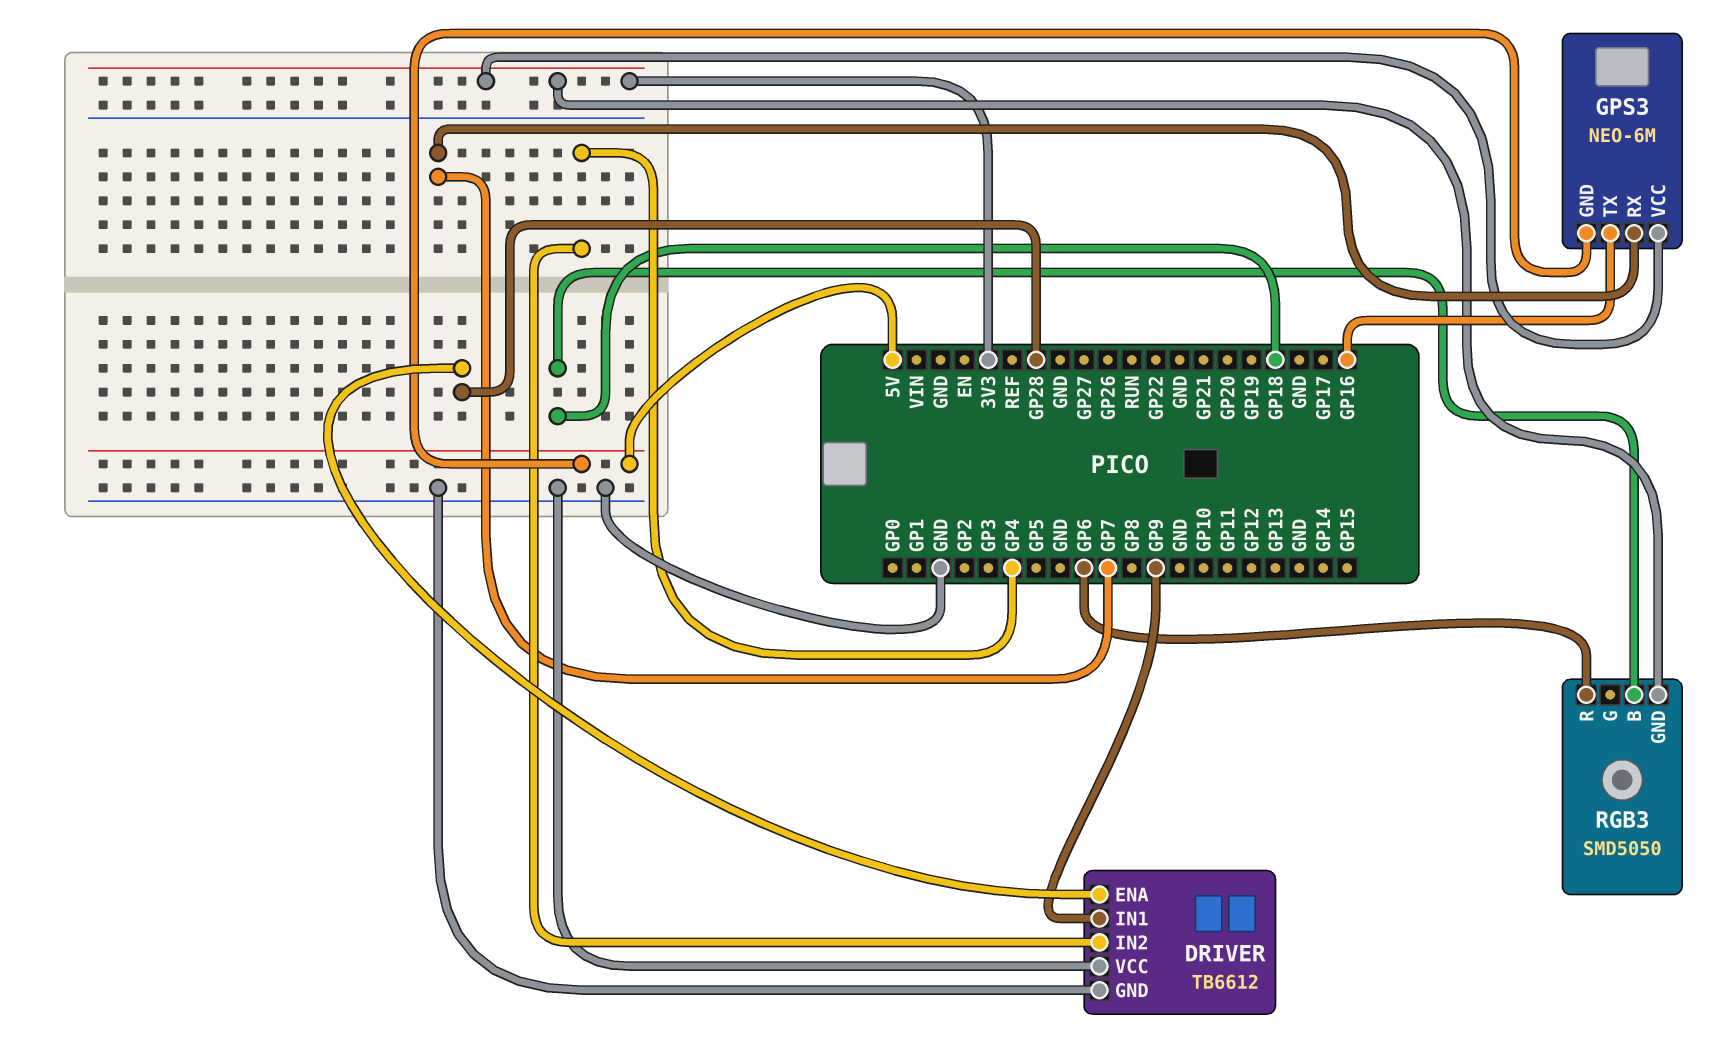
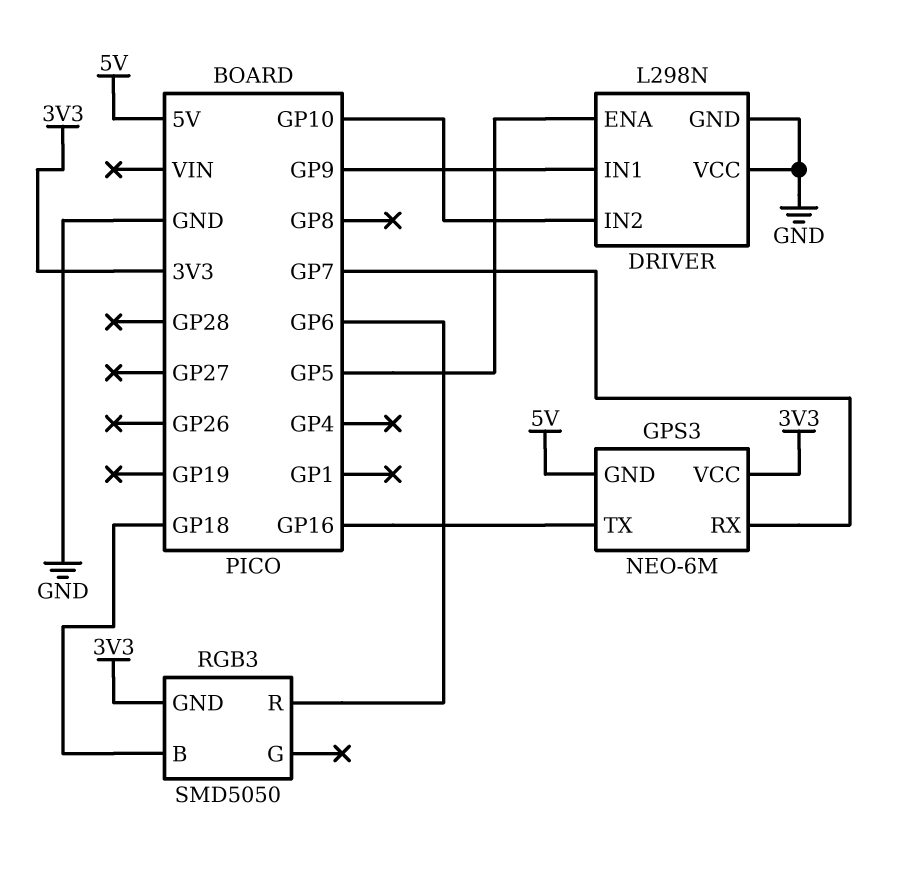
DRIVER: TB6612 -> L298N
DRIVER pin ENA: GP28 -> GP5
DRIVER pin IN2: GP4 -> GP10

